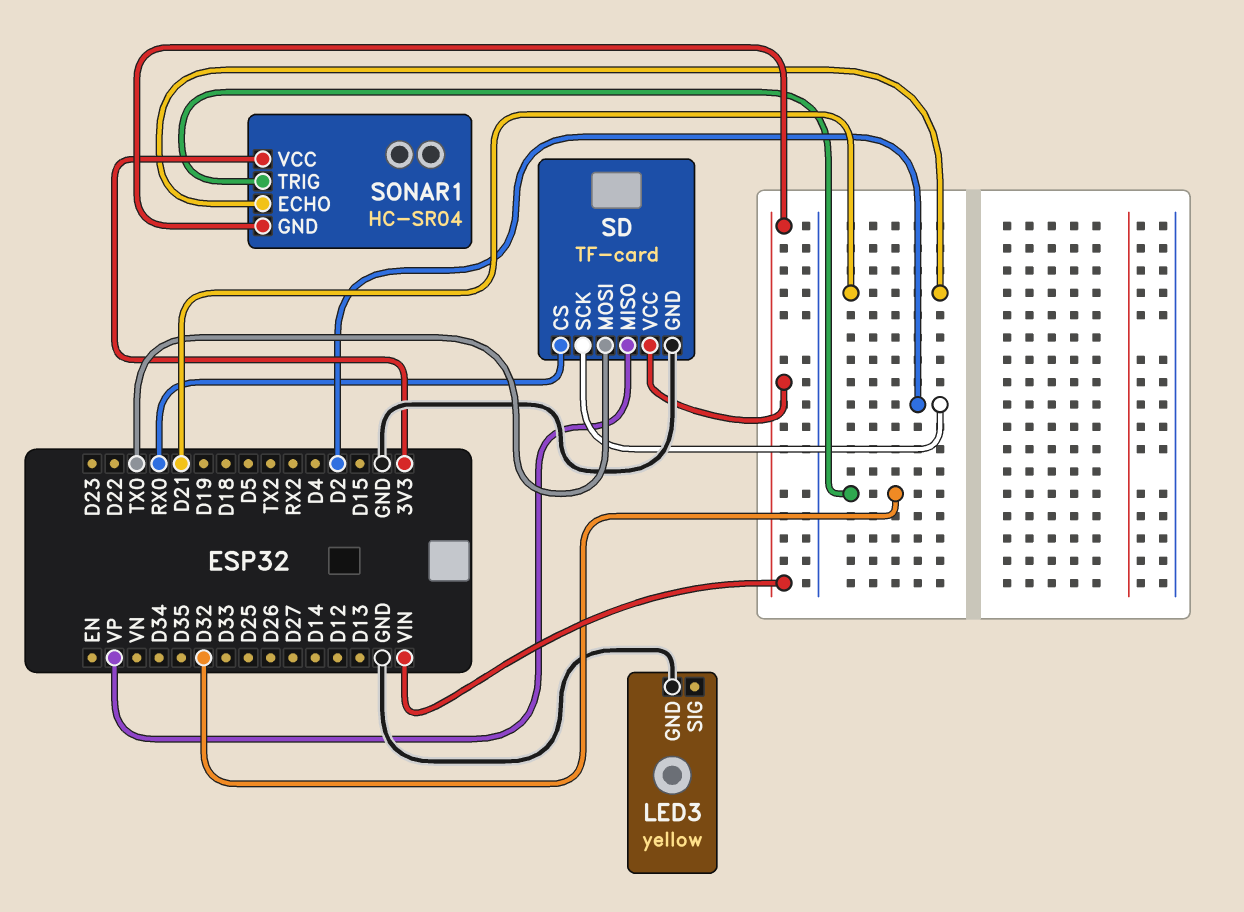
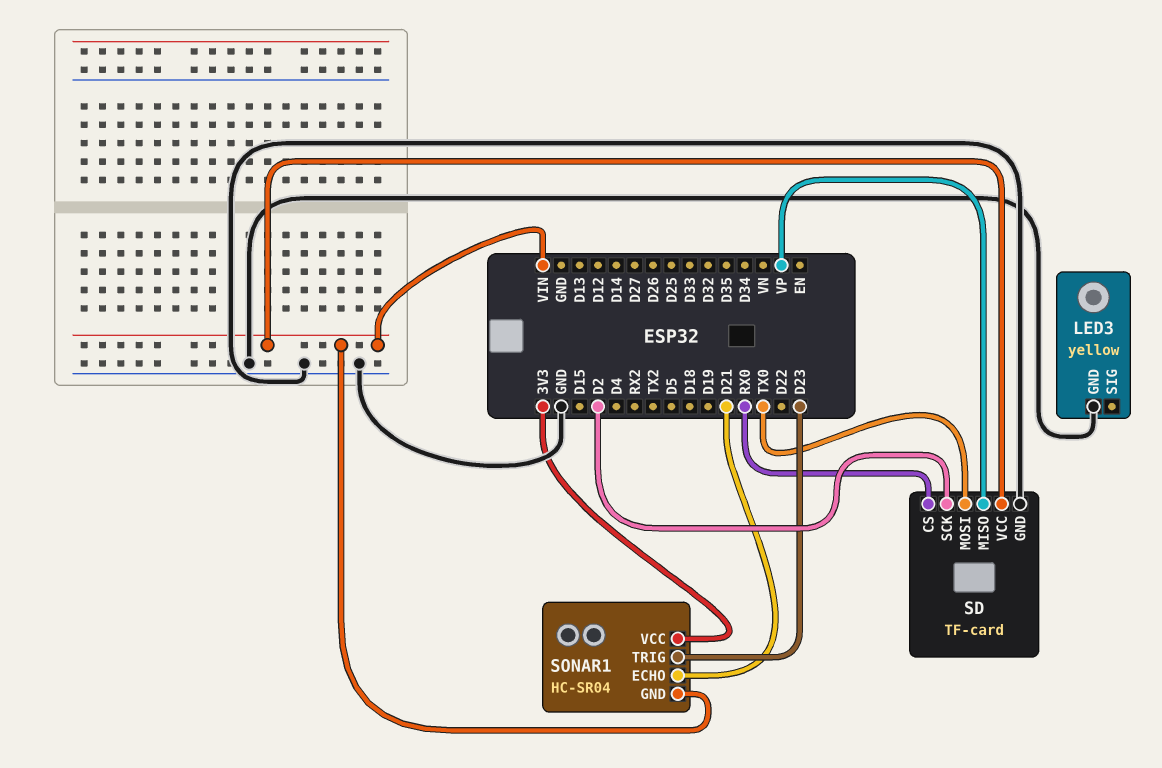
SONAR1 pin TRIG: D32 -> D23

